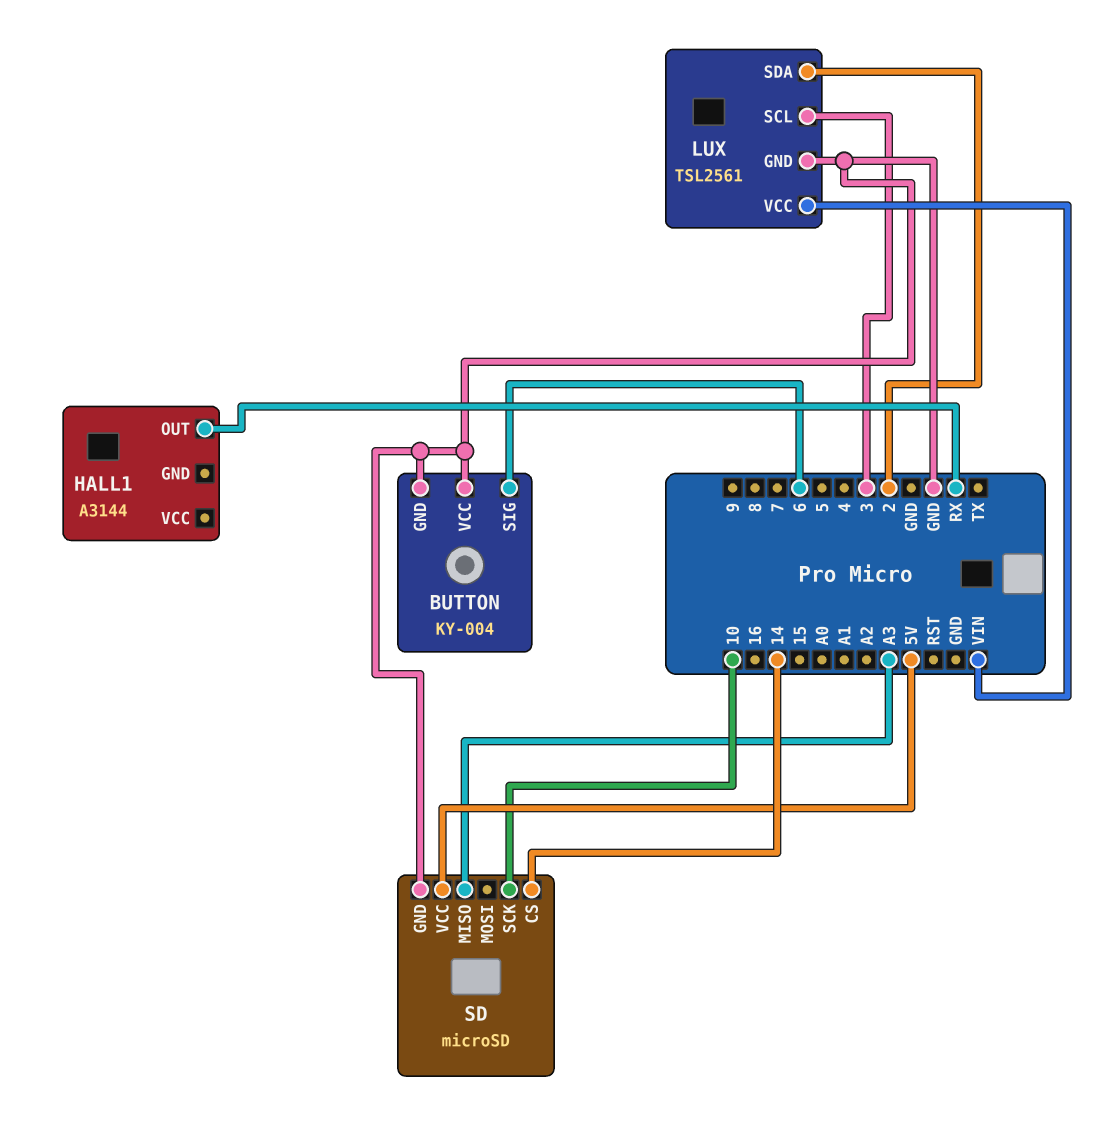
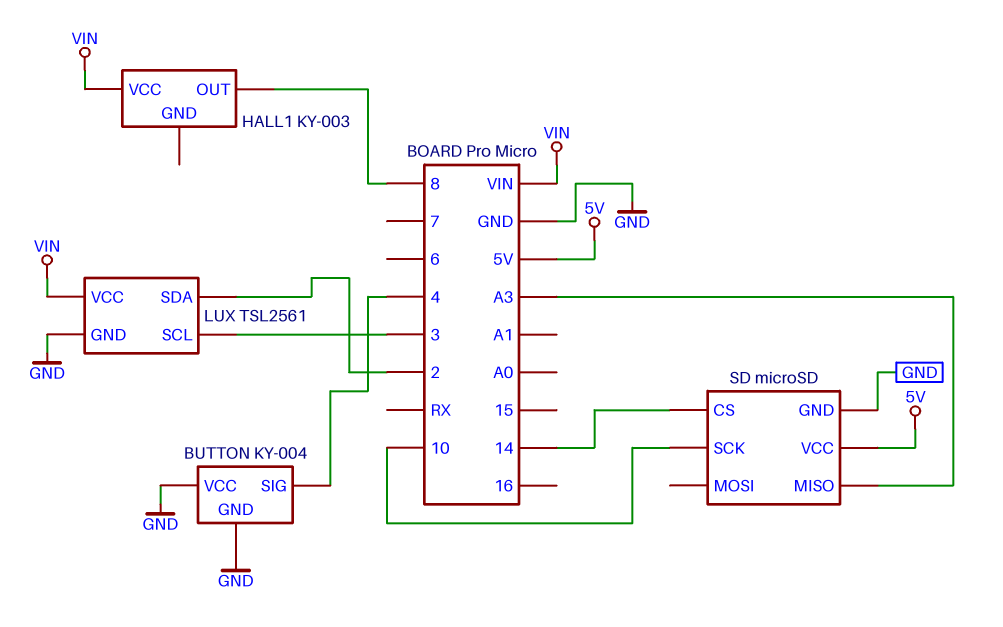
BUTTON pin SIG: 6 -> 4
HALL1: A3144 -> KY-003
HALL1 pin OUT: RX -> 8
HALL1 pin VCC: none -> VIN

